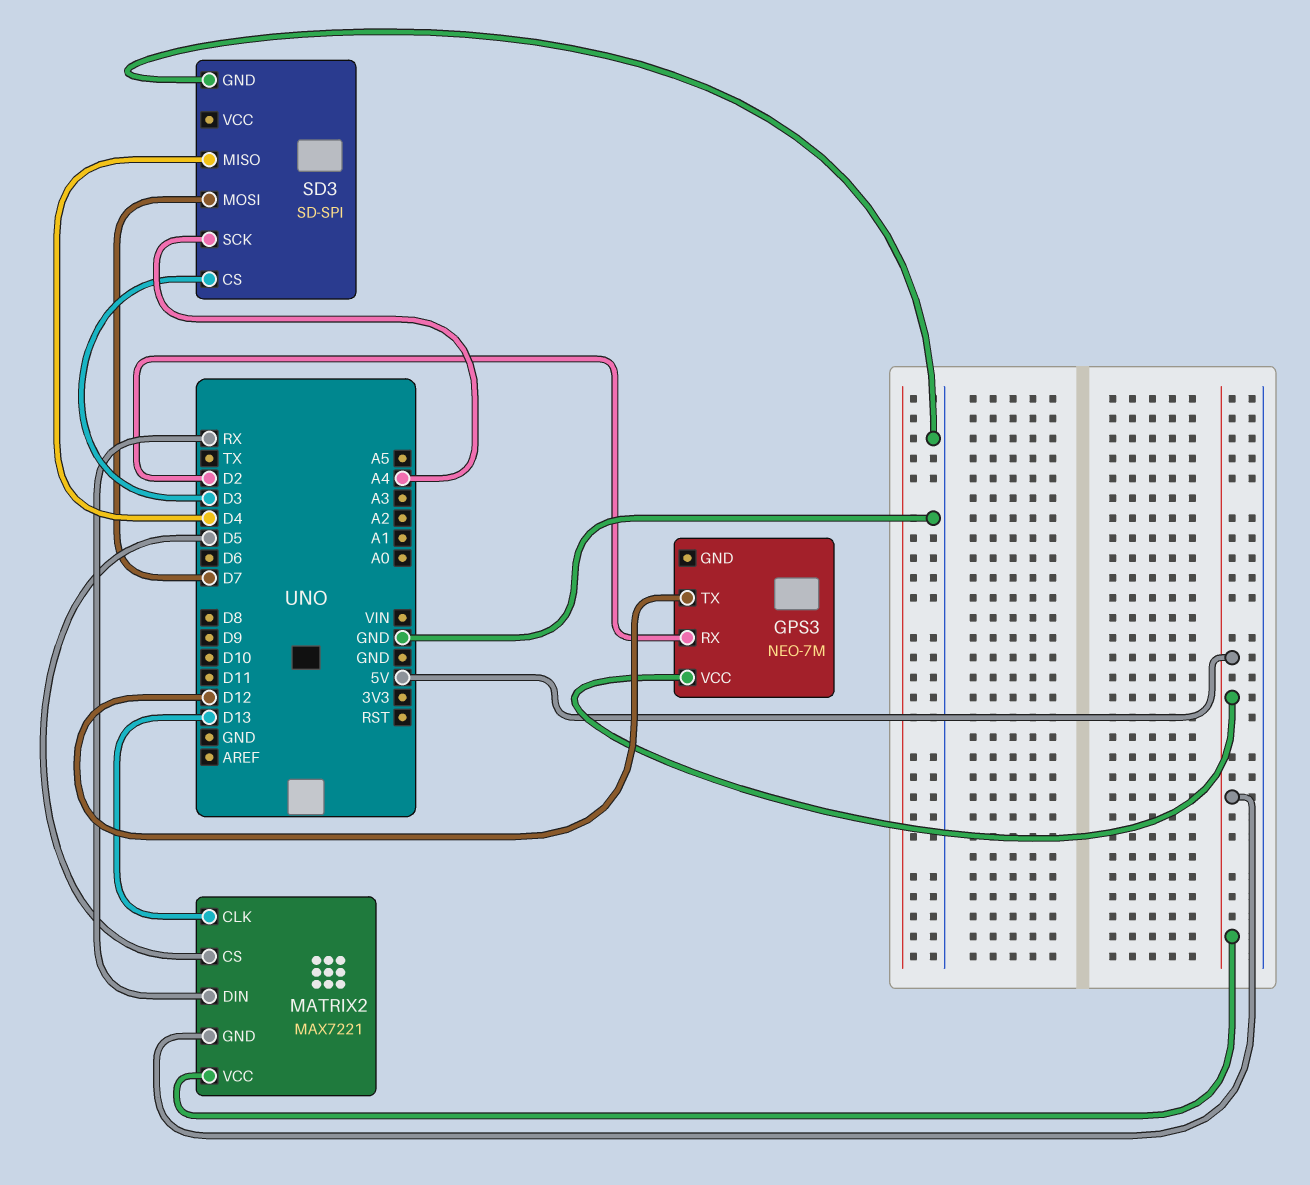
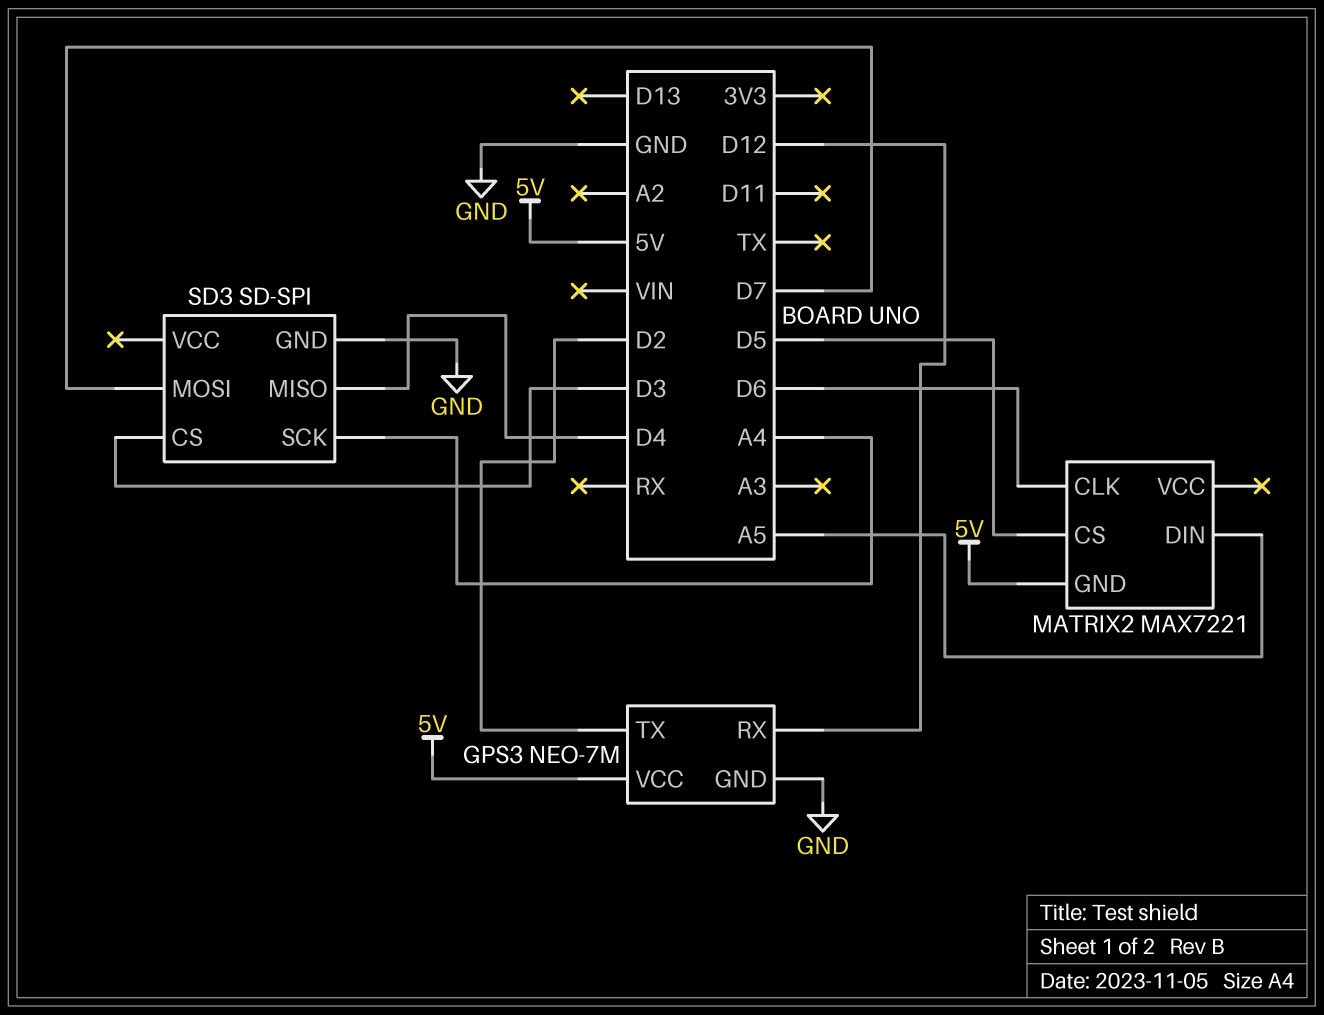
GPS3 pin GND: none -> GND
GPS3 pin RX: D2 -> D12
GPS3 pin TX: D12 -> D2
MATRIX2 pin CLK: D13 -> D6
MATRIX2 pin DIN: RX -> A5
MATRIX2 pin VCC: 5V -> none

